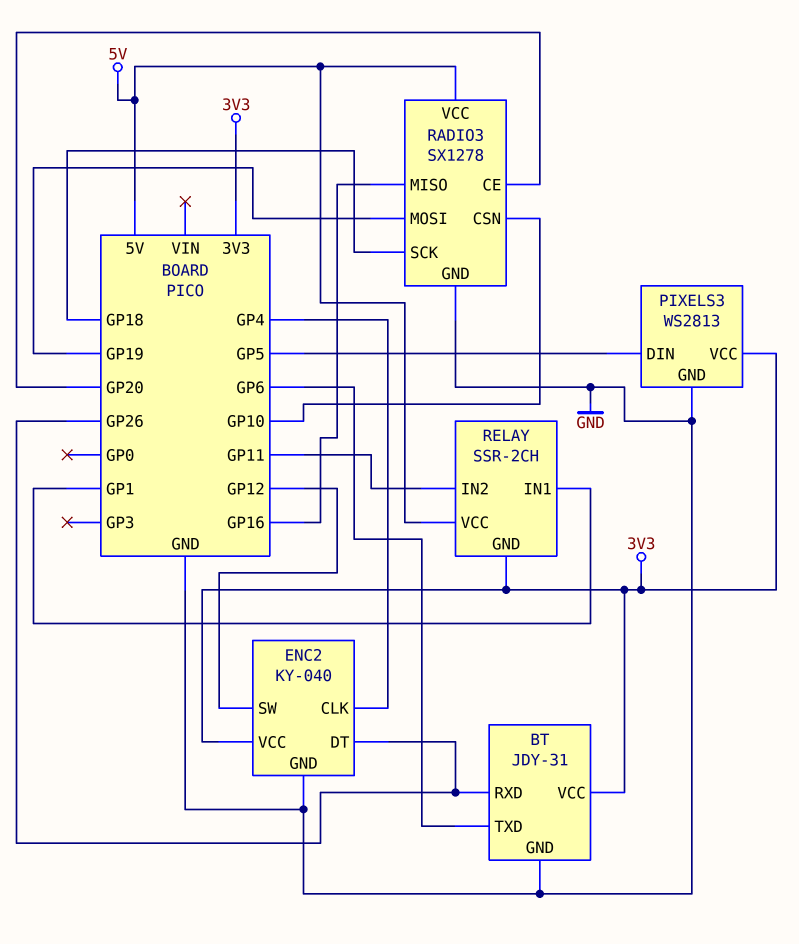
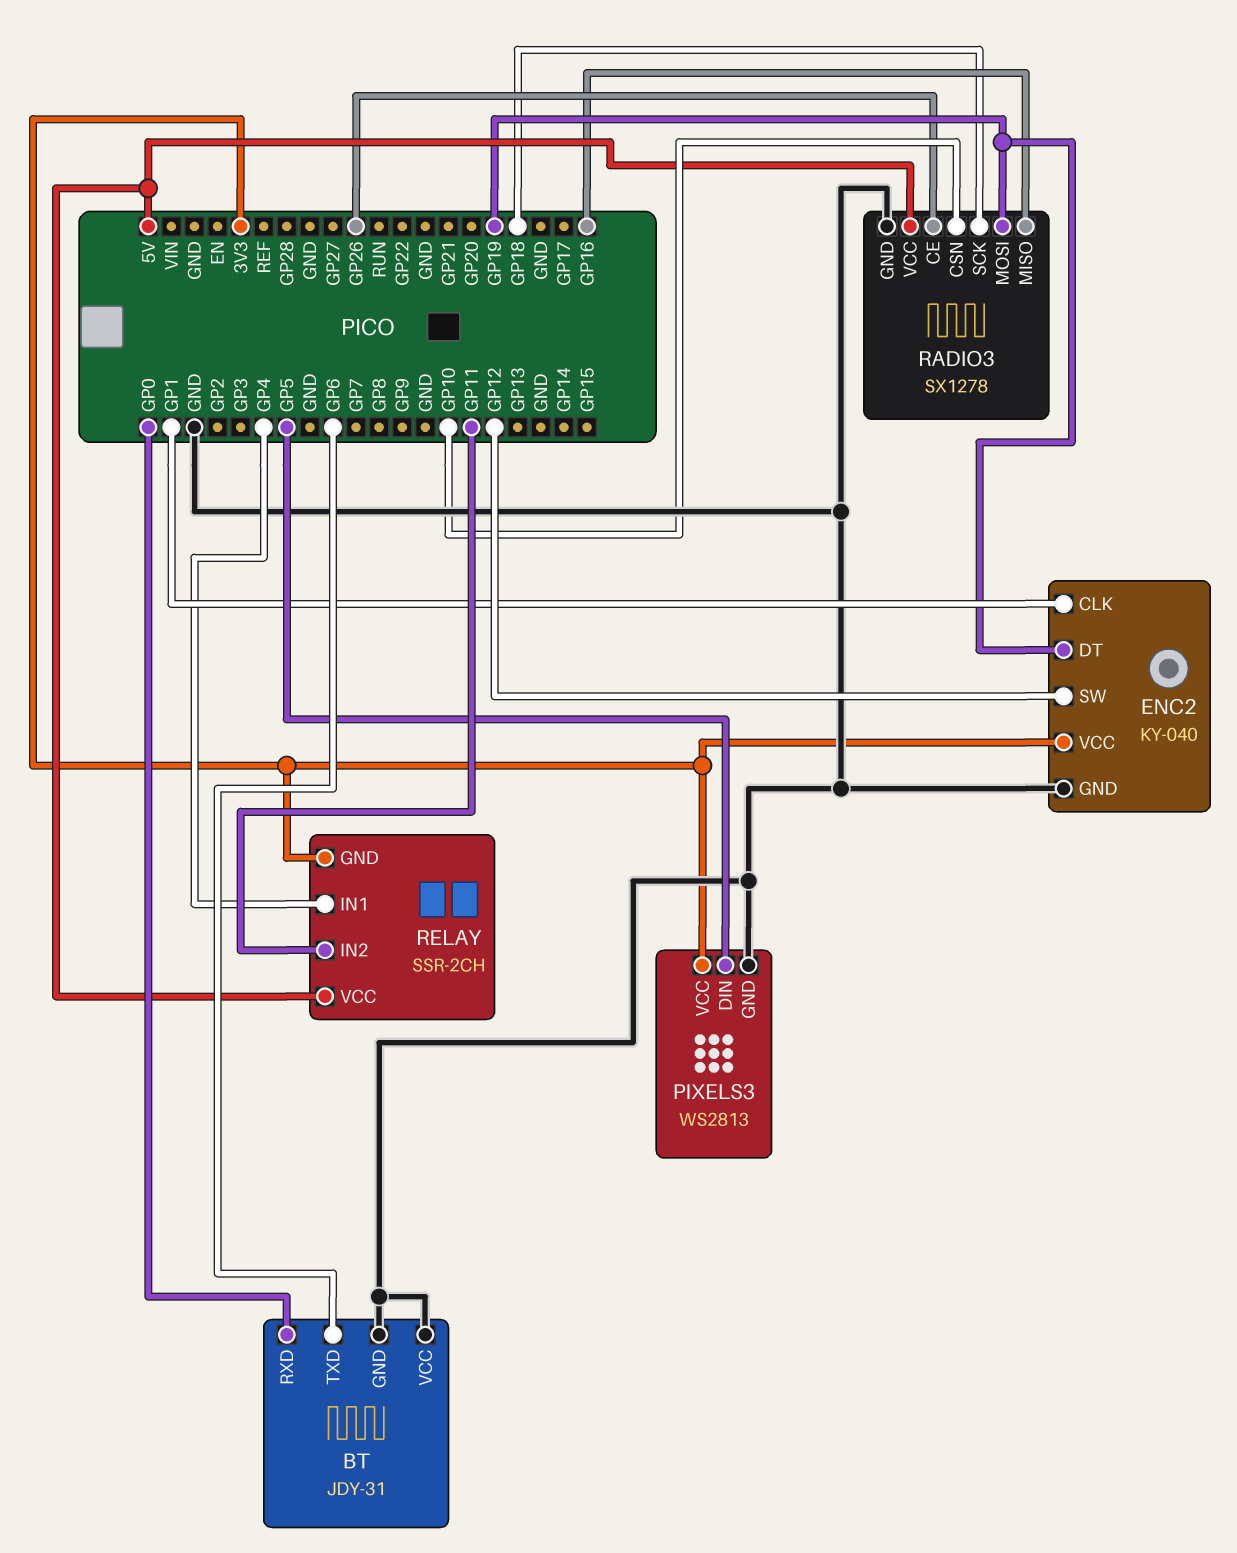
BT pin RXD: GP26 -> GP0
BT pin VCC: 3V3 -> GND
ENC2 pin CLK: GP4 -> GP1
ENC2 pin DT: GP26 -> GP19
RADIO3 pin CE: GP20 -> GP26
RELAY pin IN1: GP1 -> GP4

